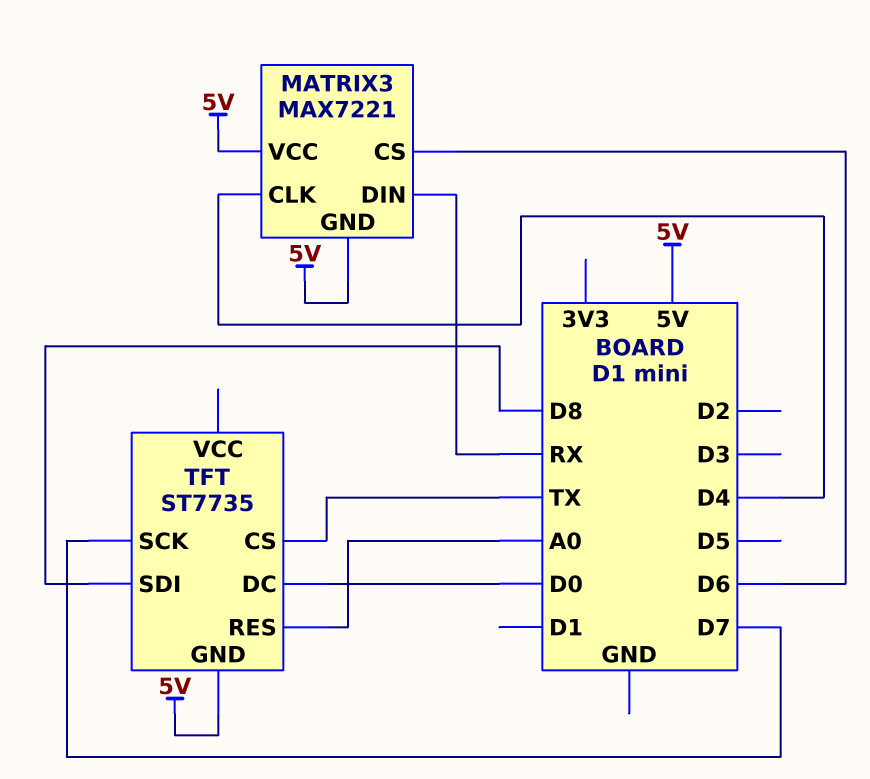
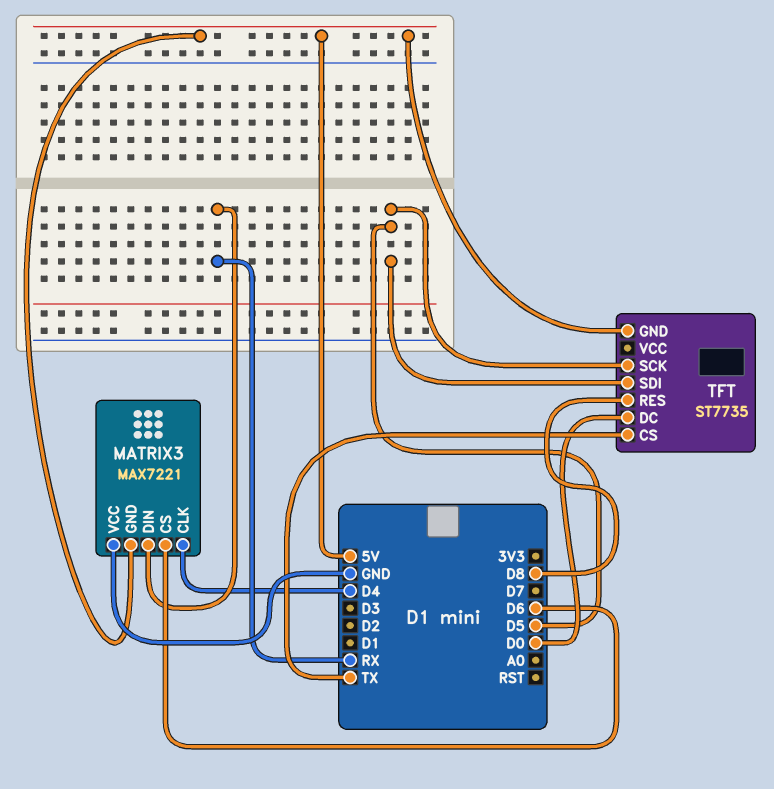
MATRIX3 pin VCC: 5V -> GND
TFT pin RES: A0 -> D8
TFT pin SCK: D7 -> D5
TFT pin SDI: D8 -> D5

